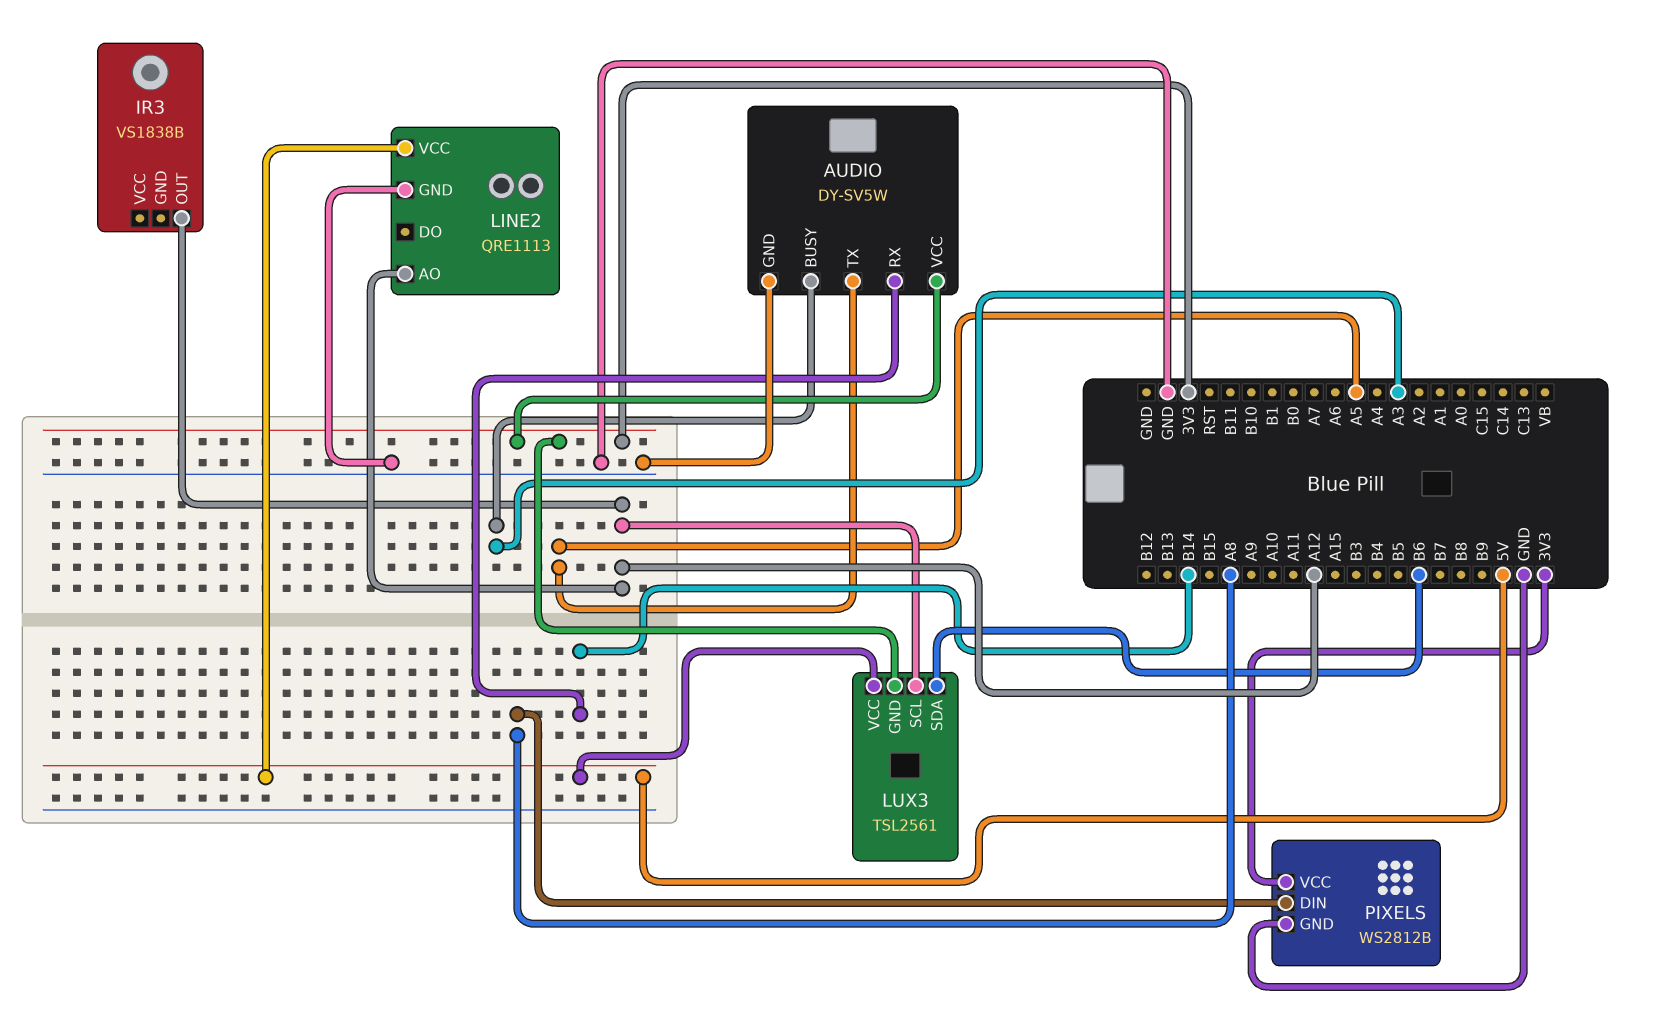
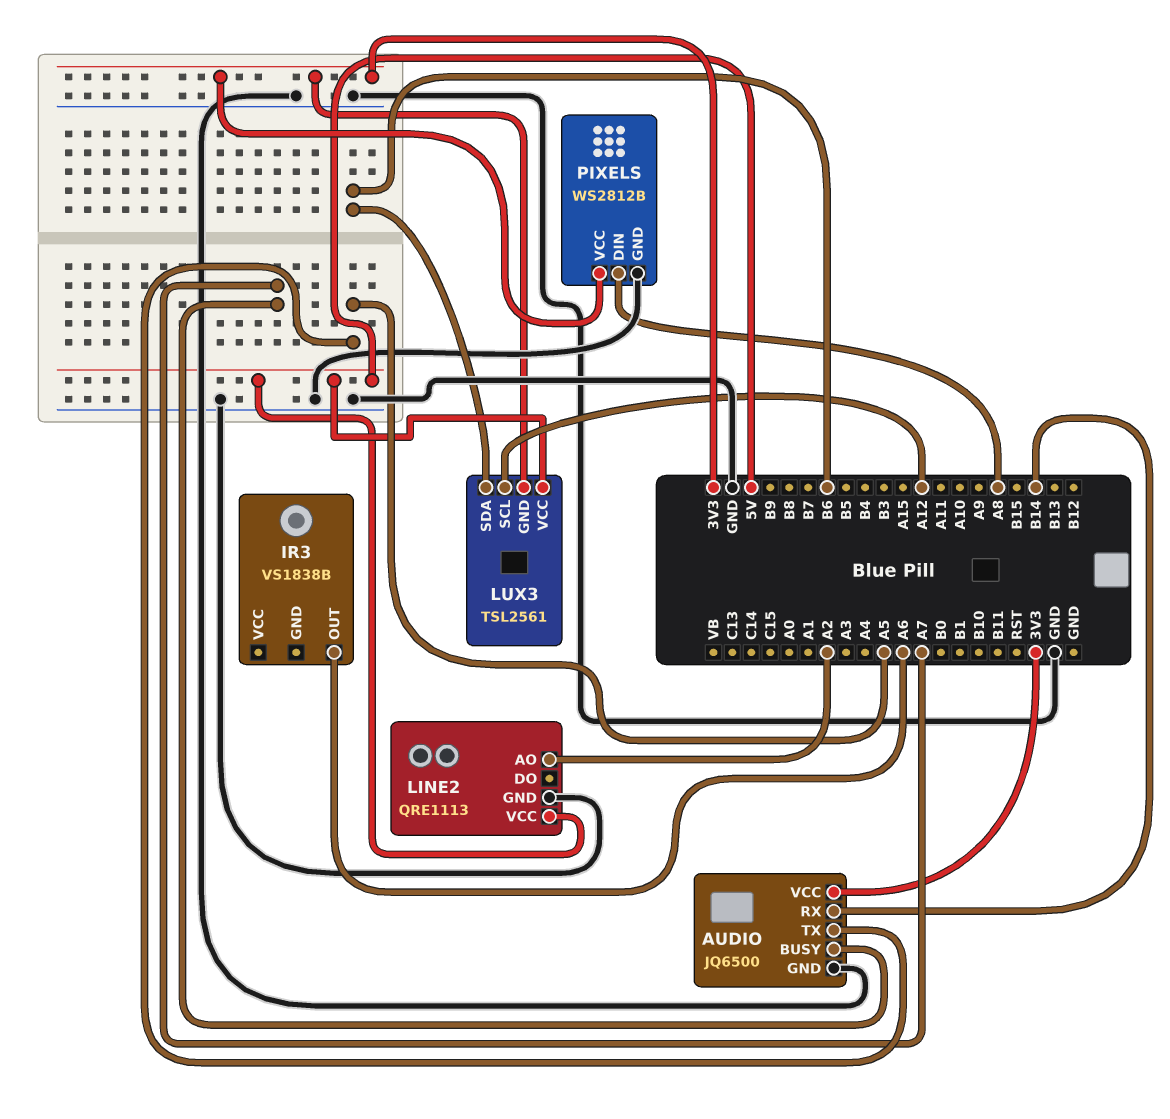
AUDIO: DY-SV5W -> JQ6500
AUDIO pin BUSY: A3 -> A7
IR3 pin OUT: A12 -> A6
LINE2 pin AO: A12 -> A2

